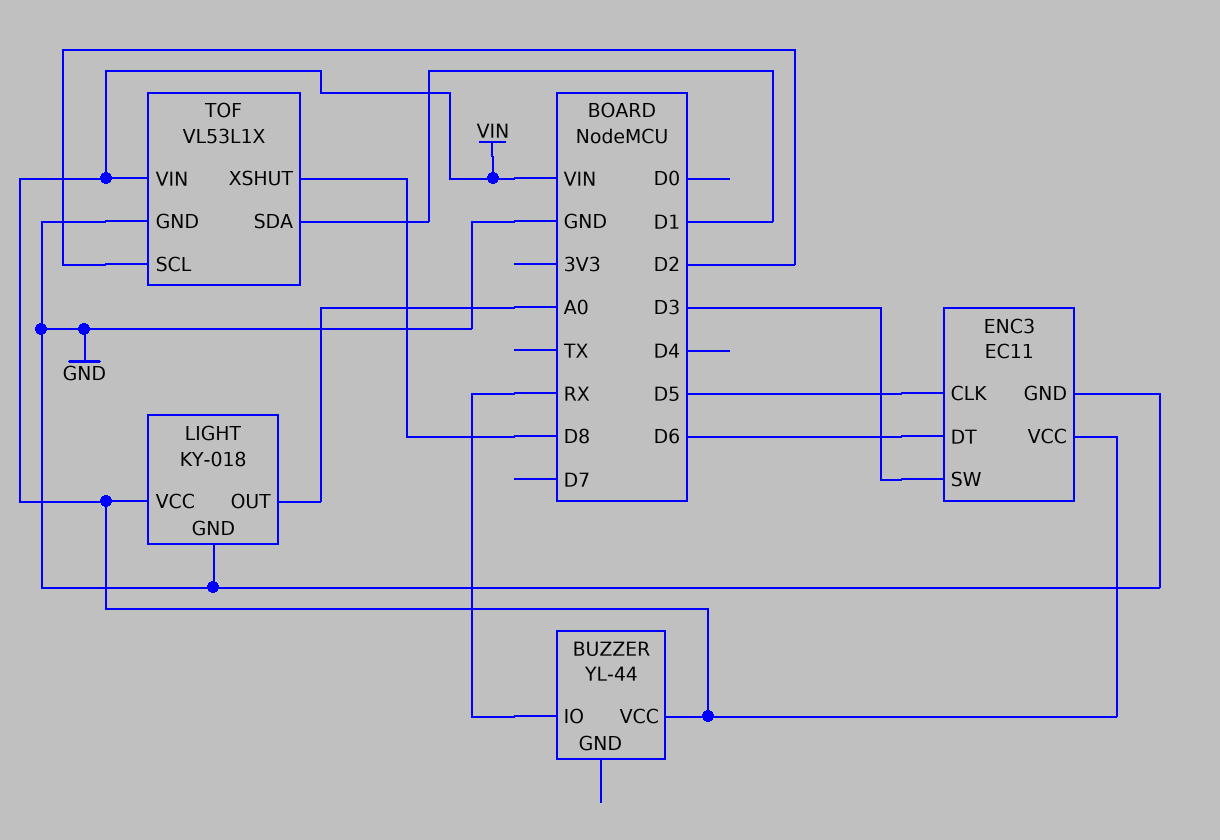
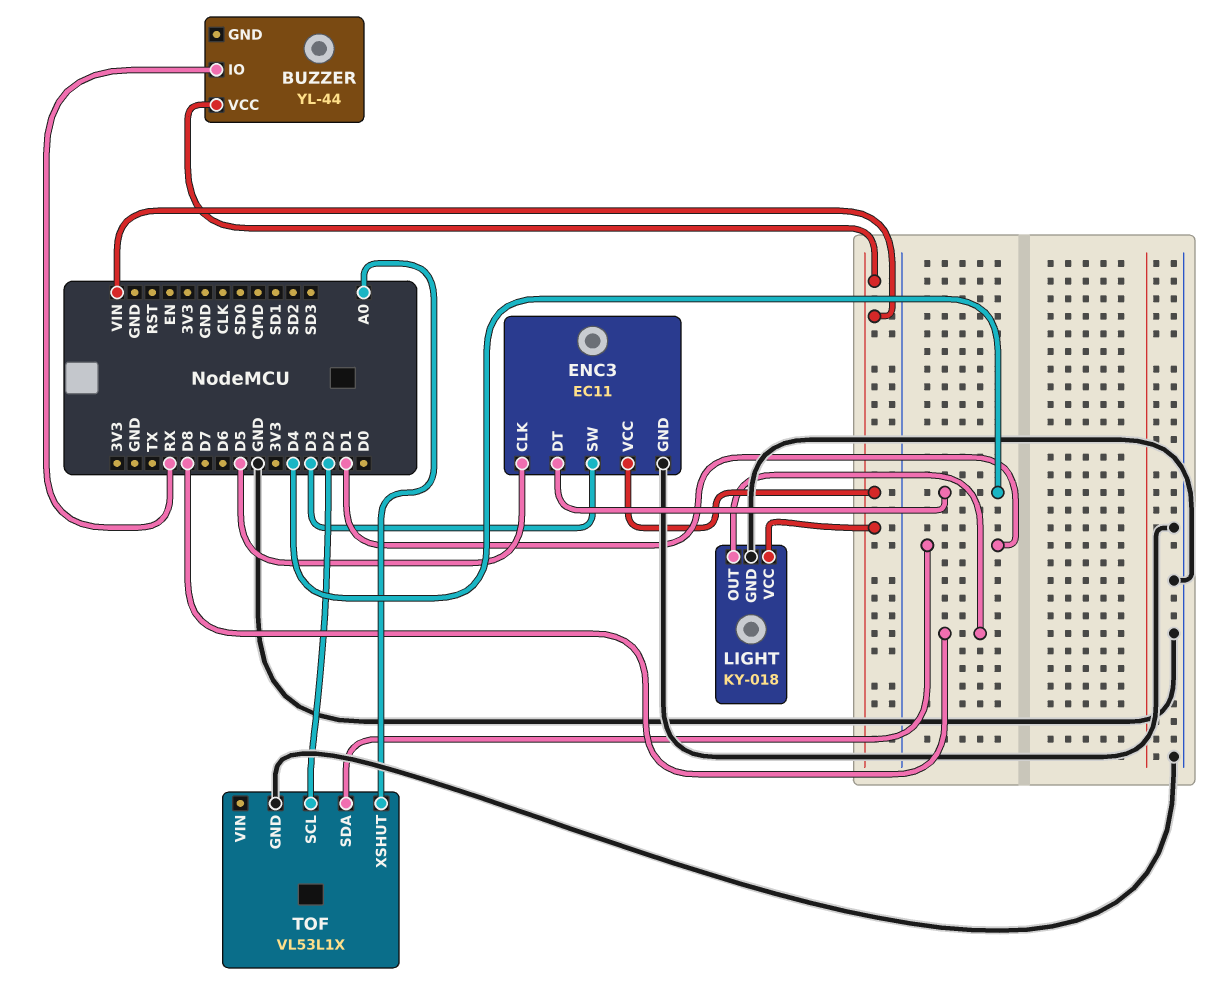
ENC3 pin DT: D6 -> D4
LIGHT pin OUT: A0 -> D8
TOF pin VIN: VIN -> none
TOF pin XSHUT: D8 -> A0

